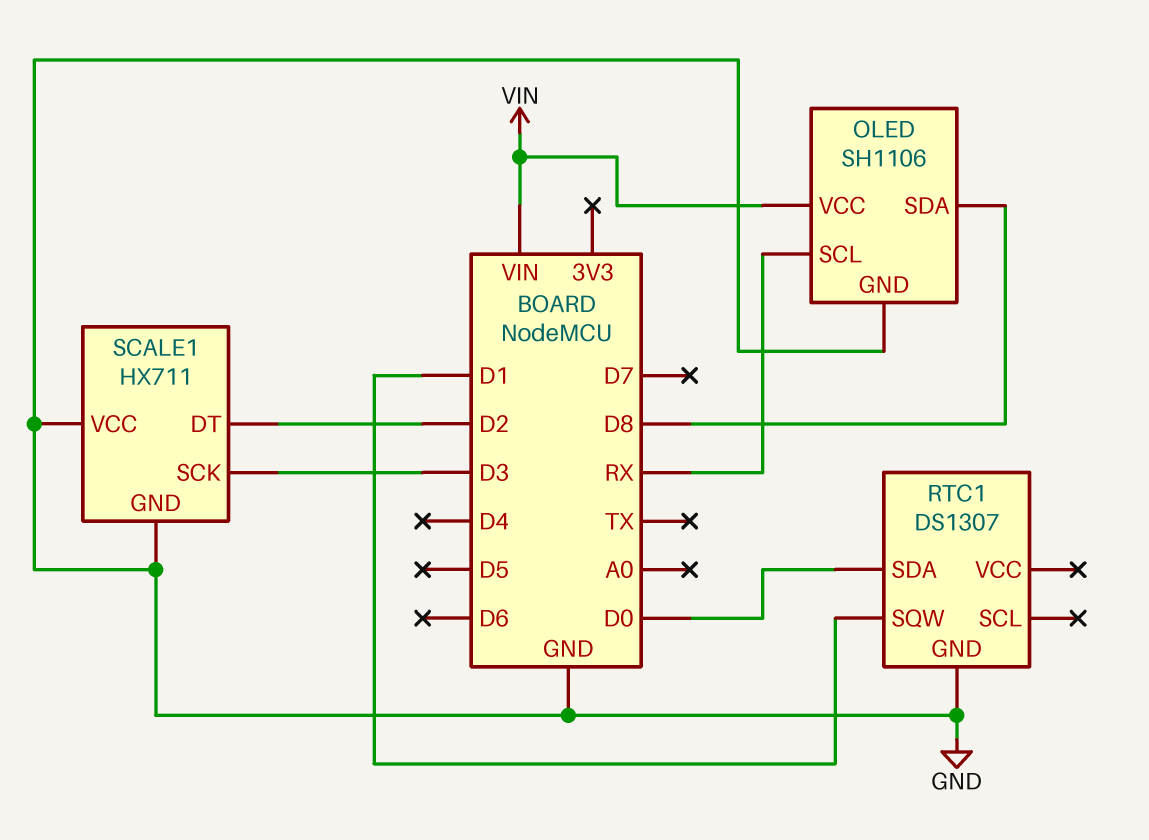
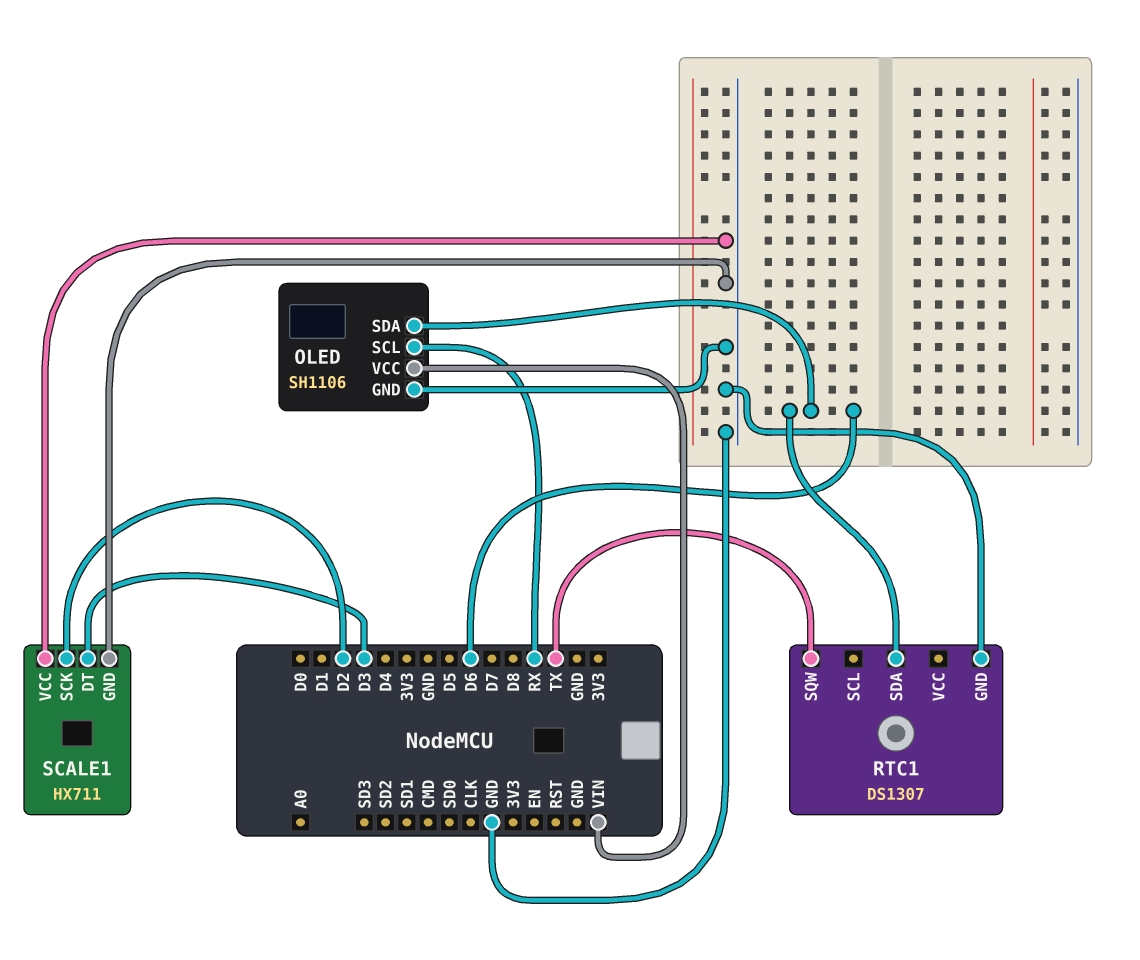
OLED pin SDA: D8 -> D6
RTC1 pin SDA: D0 -> D6
RTC1 pin SQW: D1 -> TX
SCALE1 pin DT: D2 -> D3
SCALE1 pin SCK: D3 -> D2

